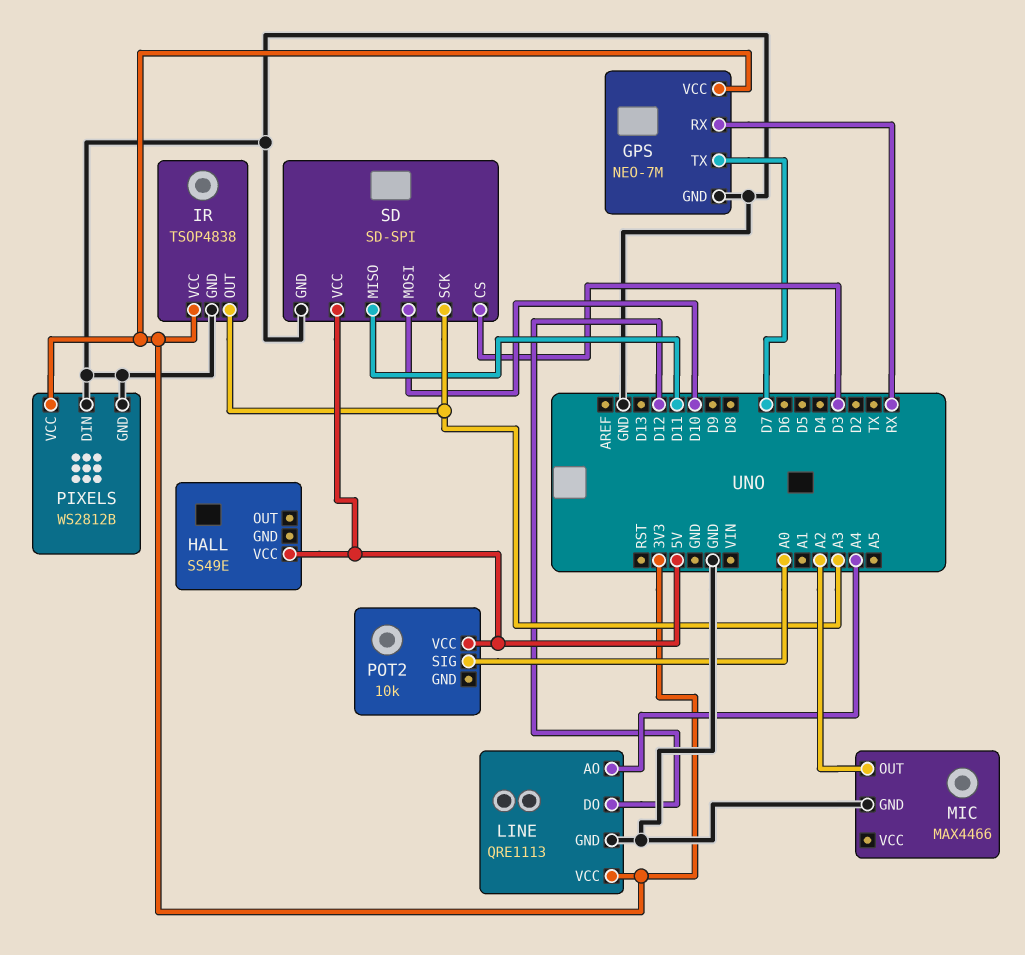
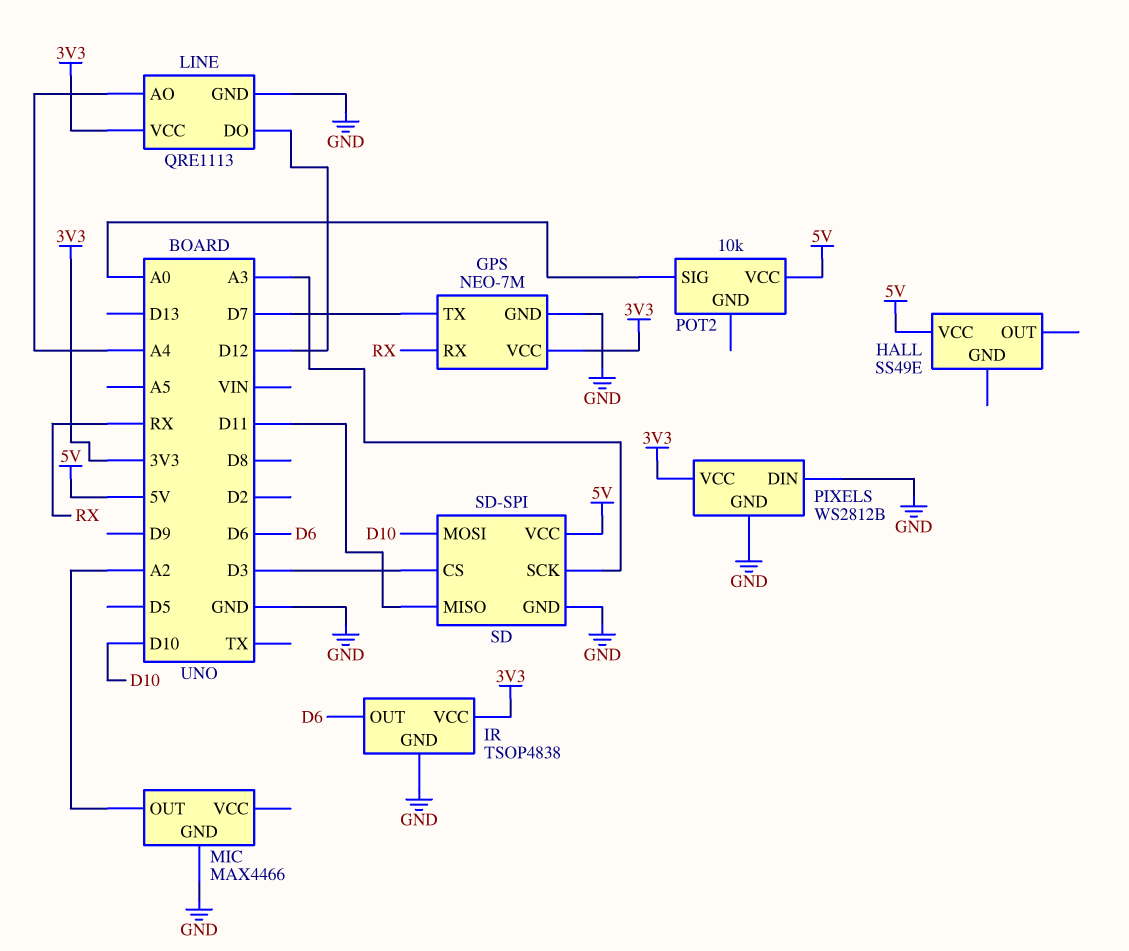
IR pin OUT: A3 -> D6

